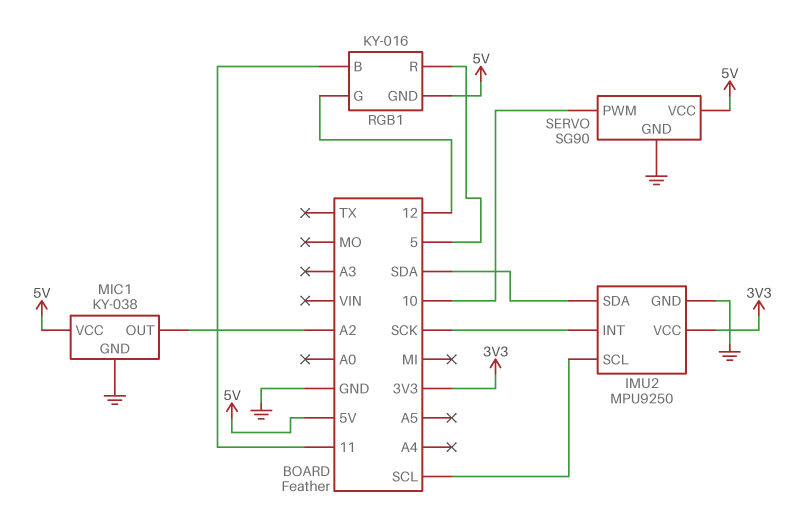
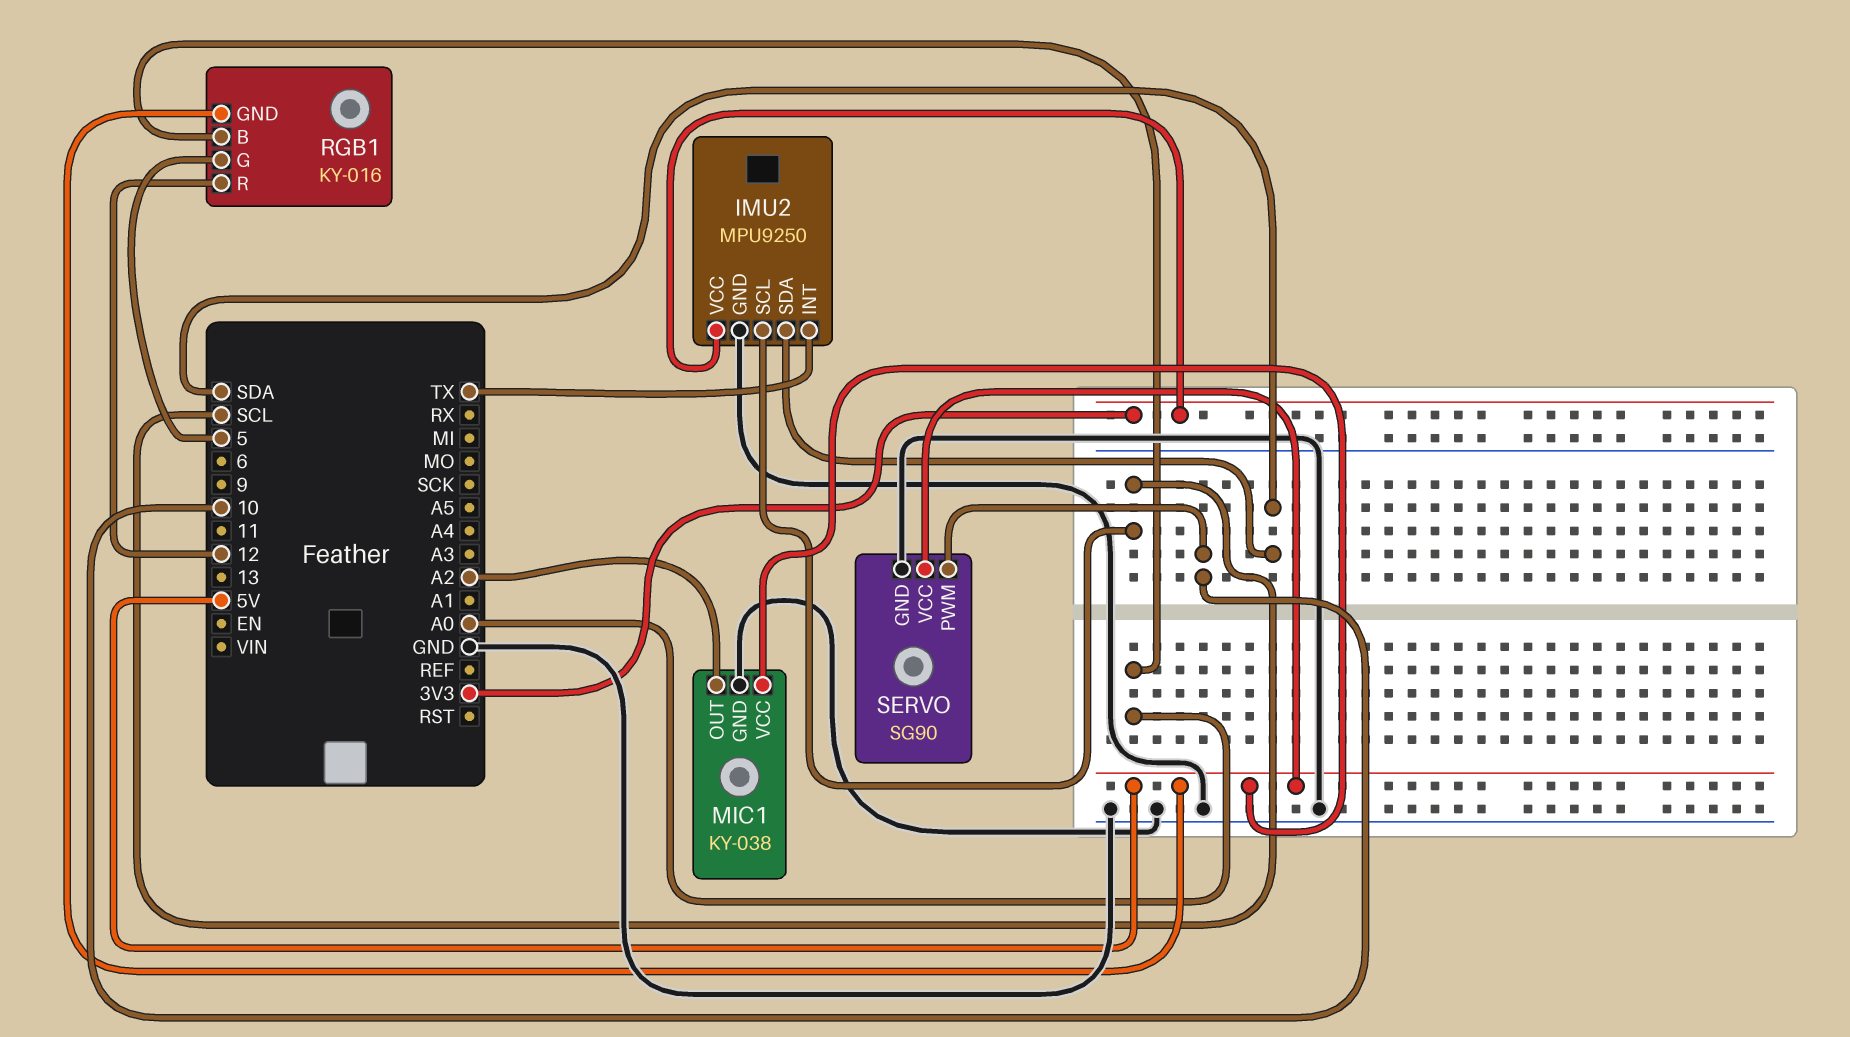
IMU2 pin INT: SCK -> TX
RGB1 pin B: 11 -> A0
RGB1 pin G: 12 -> 5
RGB1 pin R: 5 -> 12

